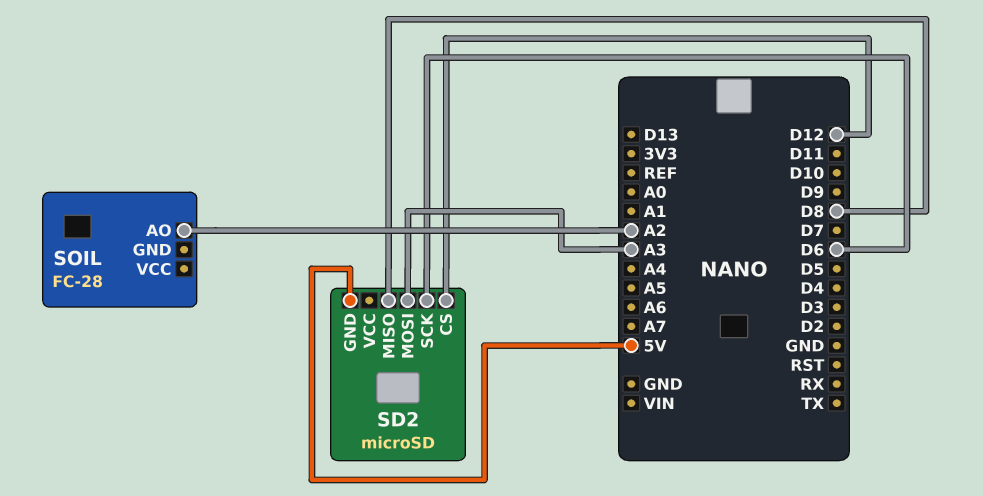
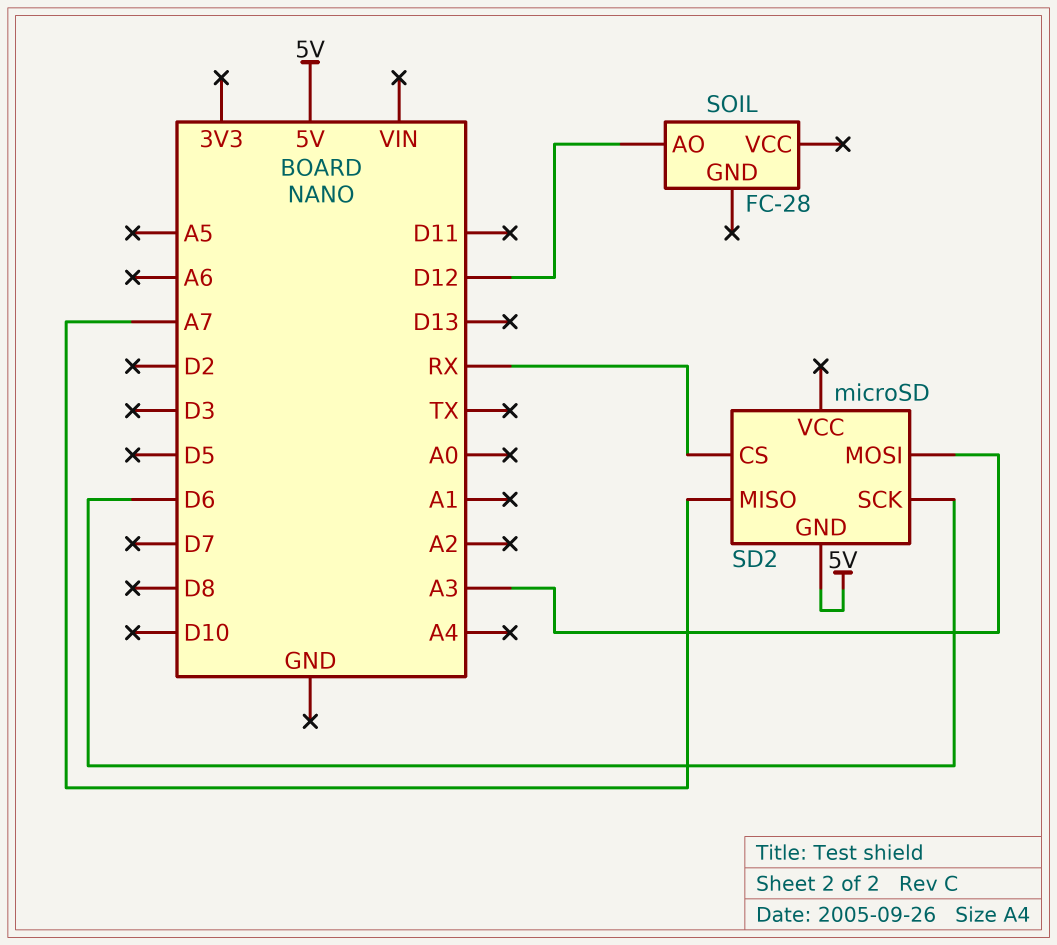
SD2 pin CS: D12 -> RX
SD2 pin MISO: D8 -> A7
SOIL pin AO: A2 -> D12

